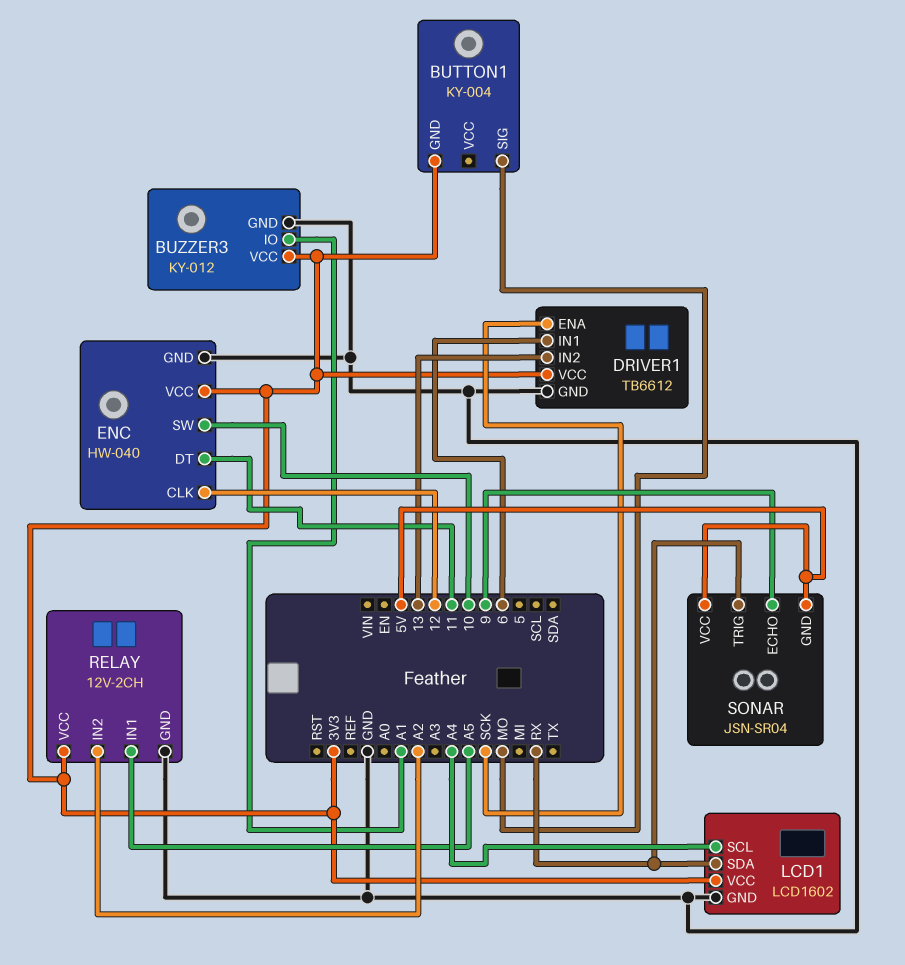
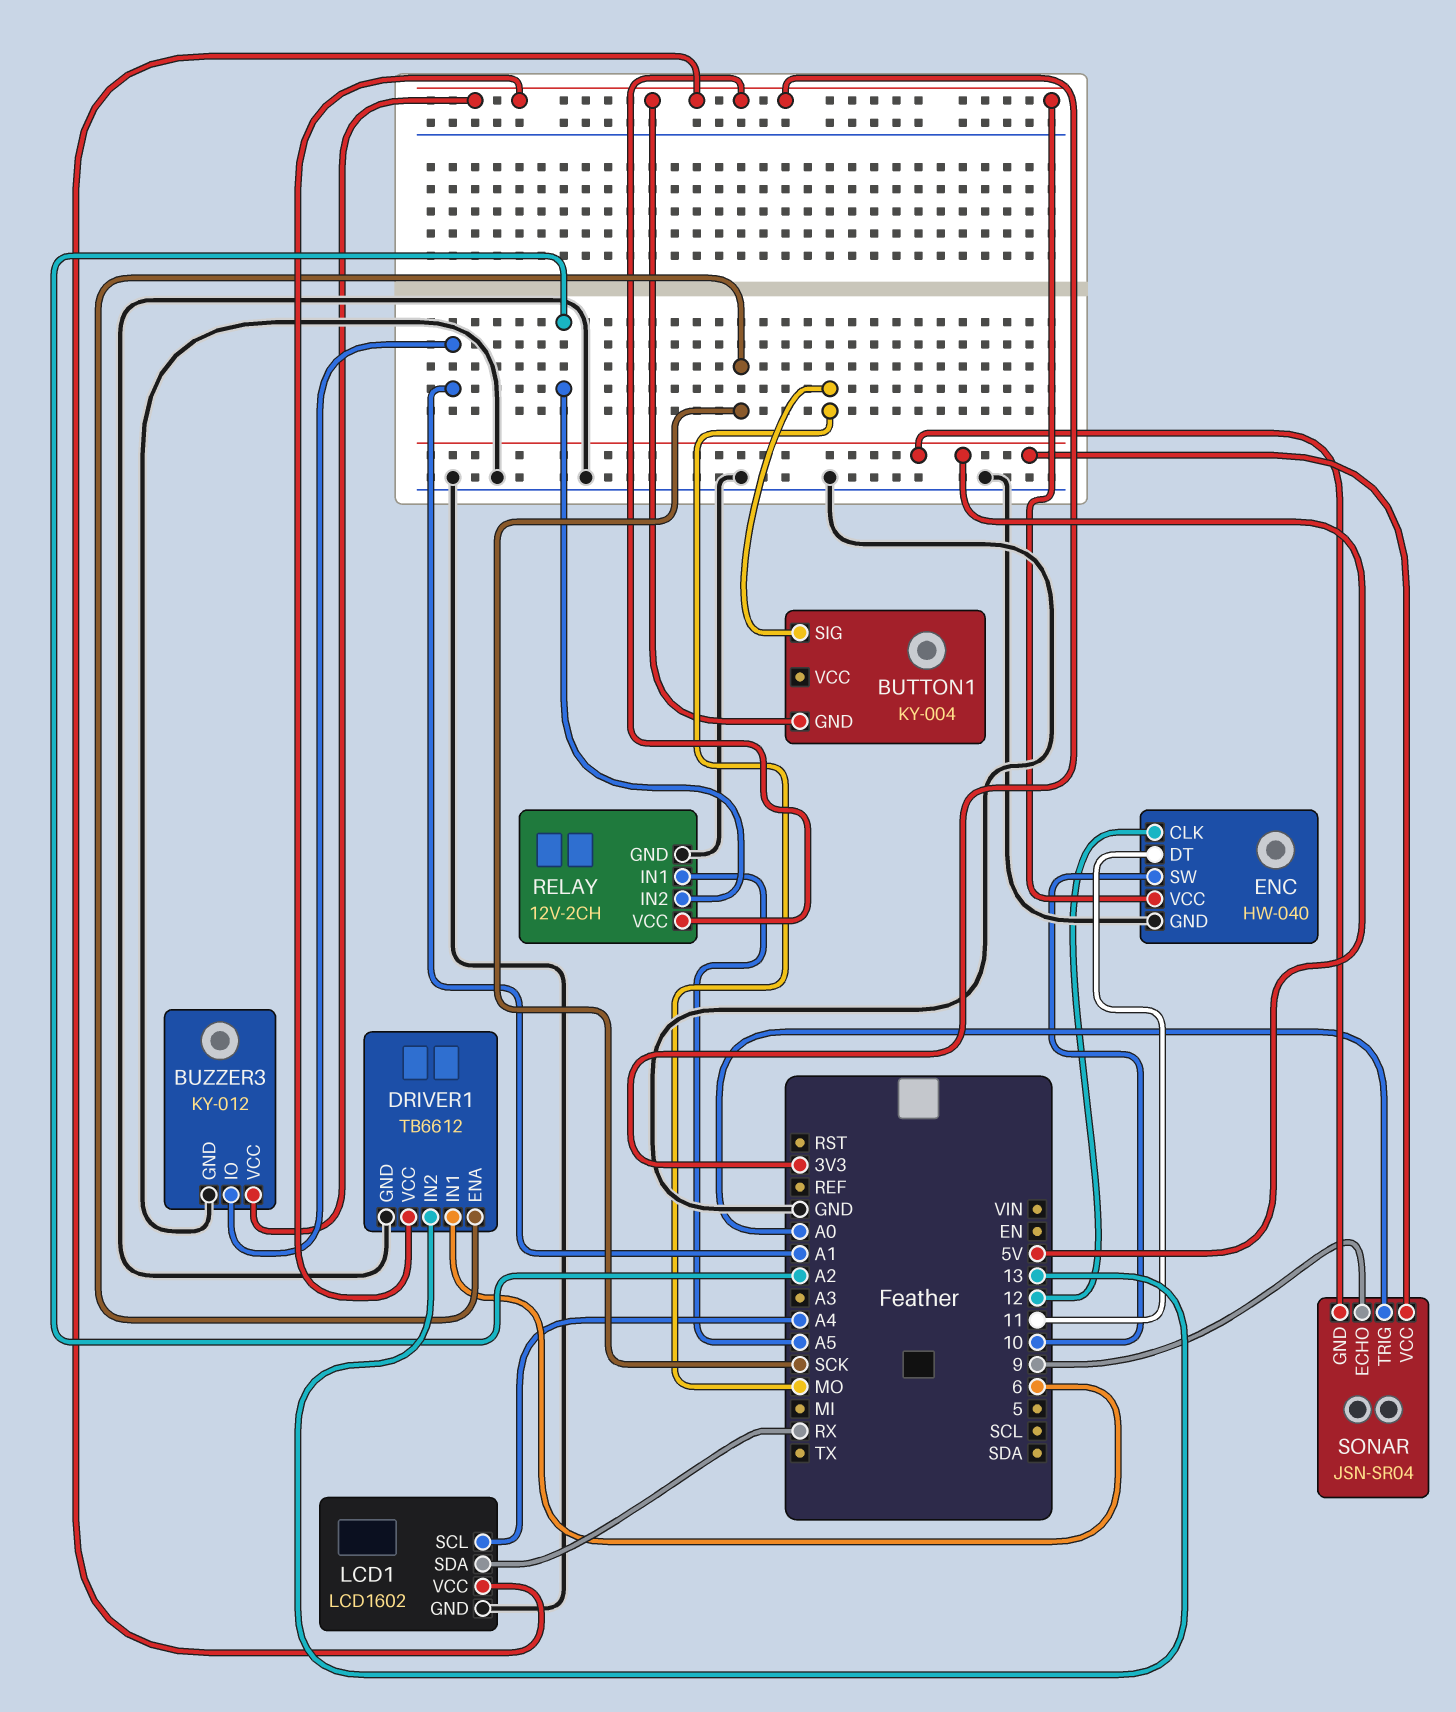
SONAR pin TRIG: RX -> A0

